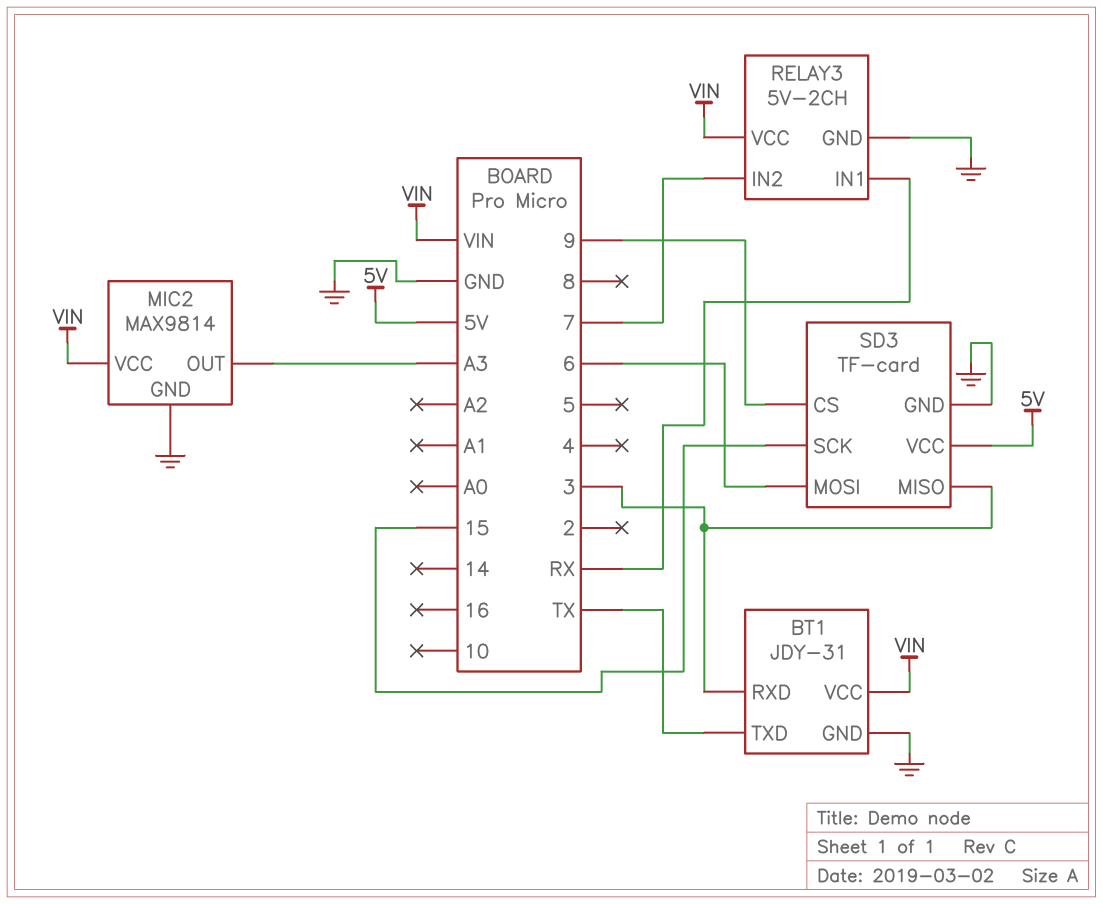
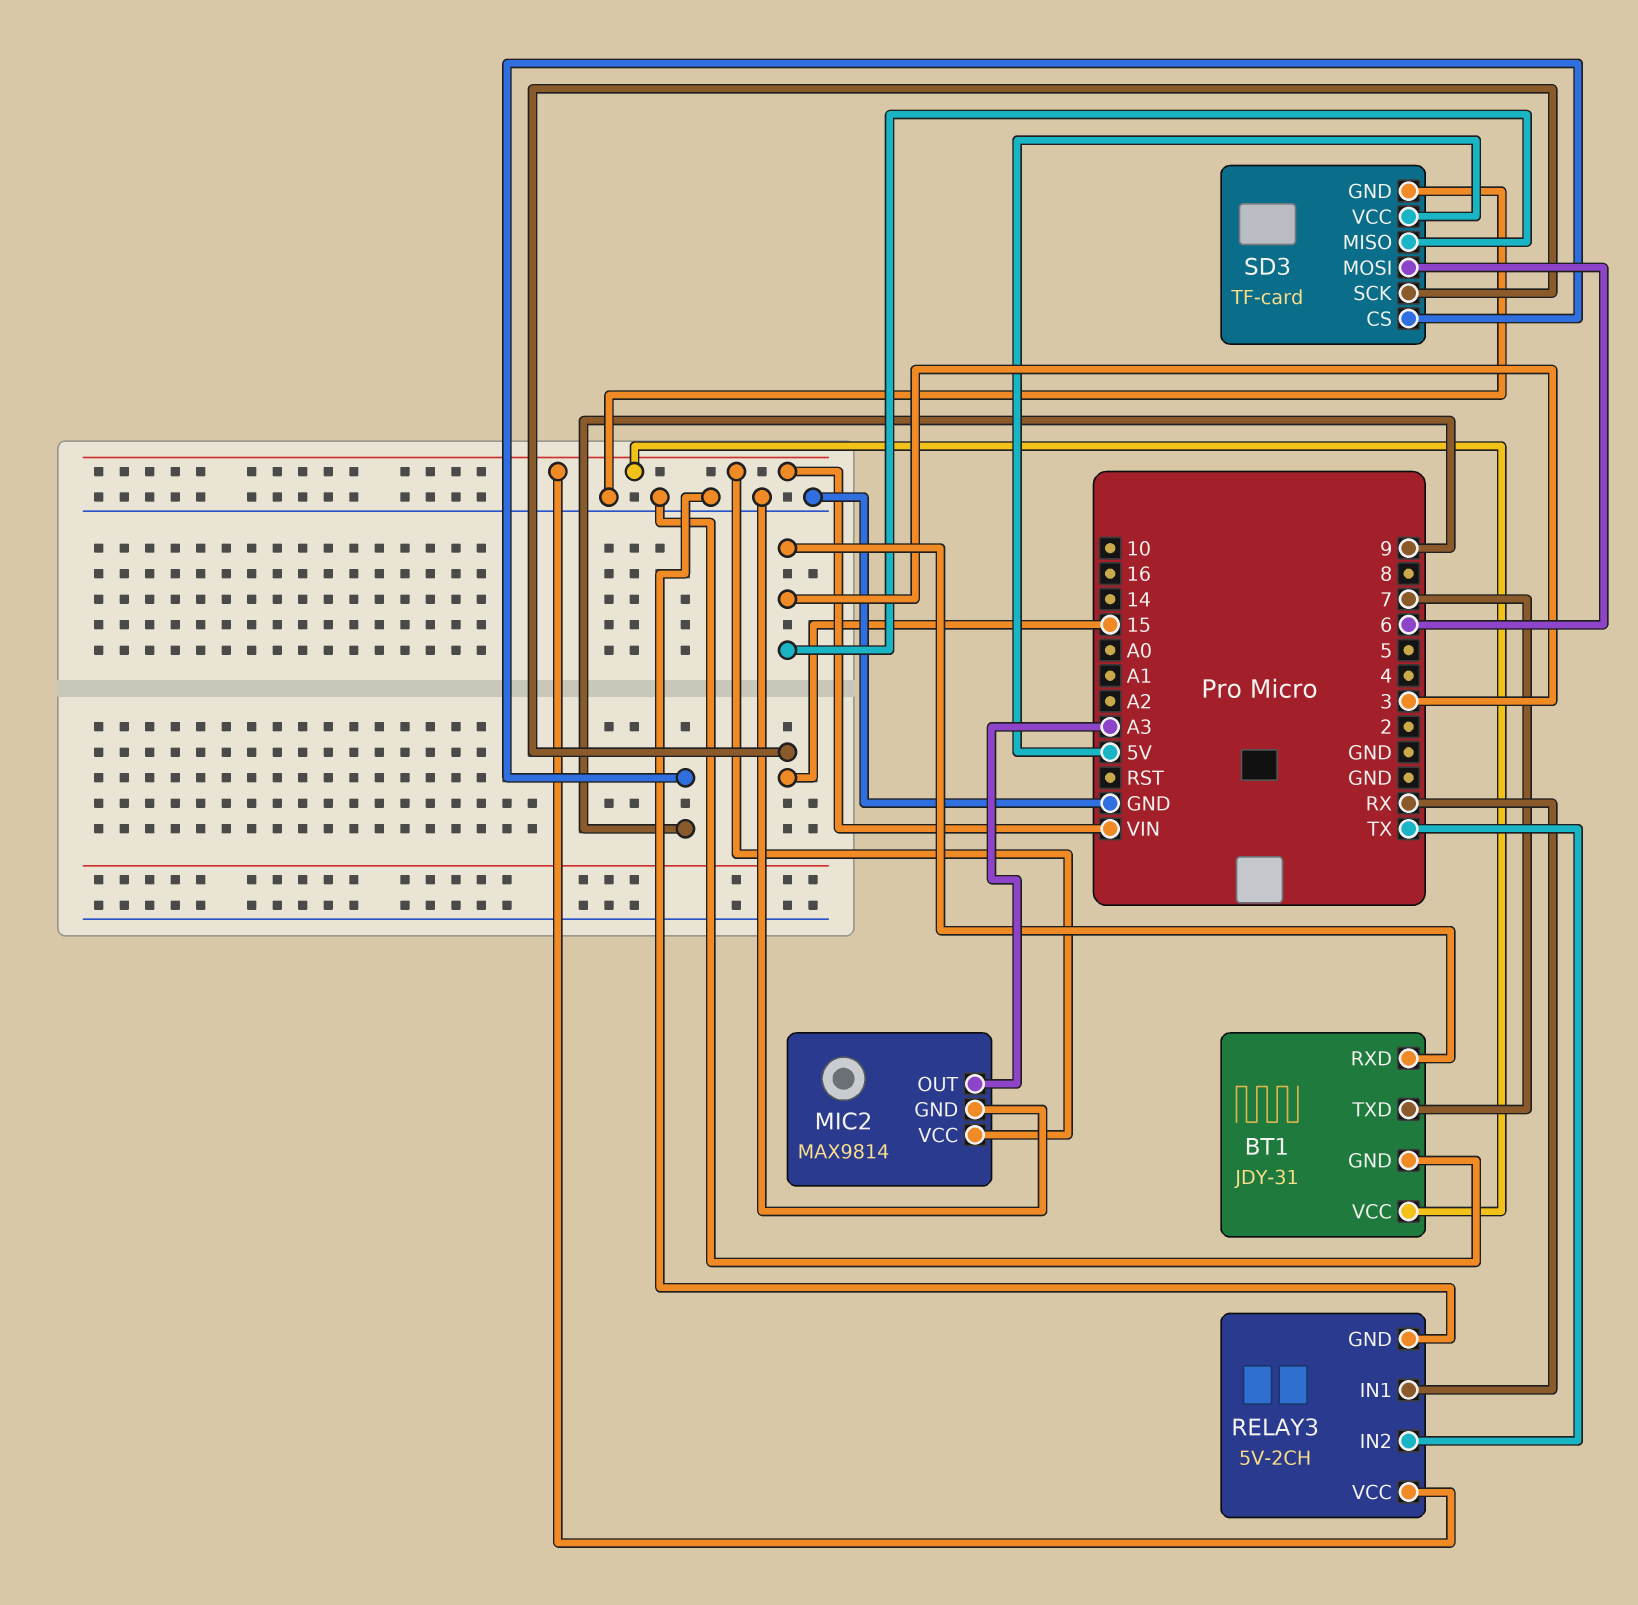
BT1 pin TXD: TX -> 7
RELAY3 pin IN2: 7 -> TX

